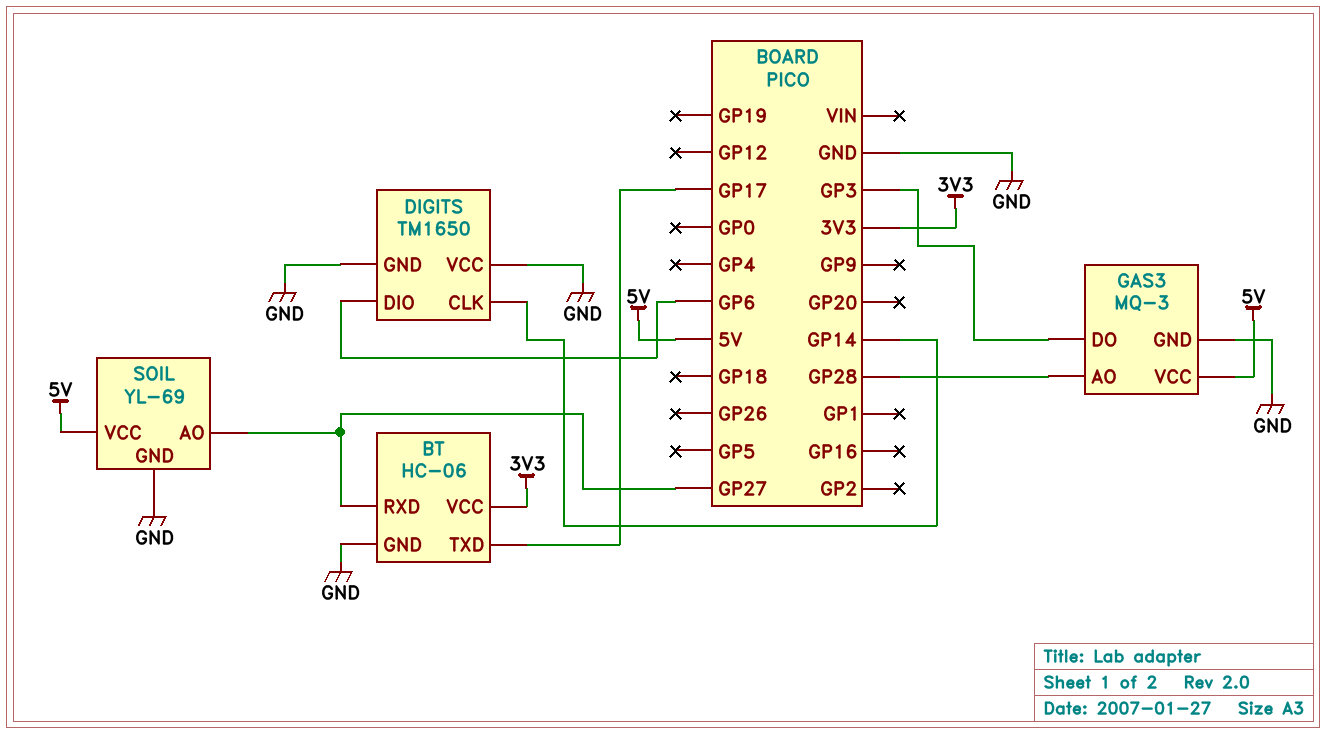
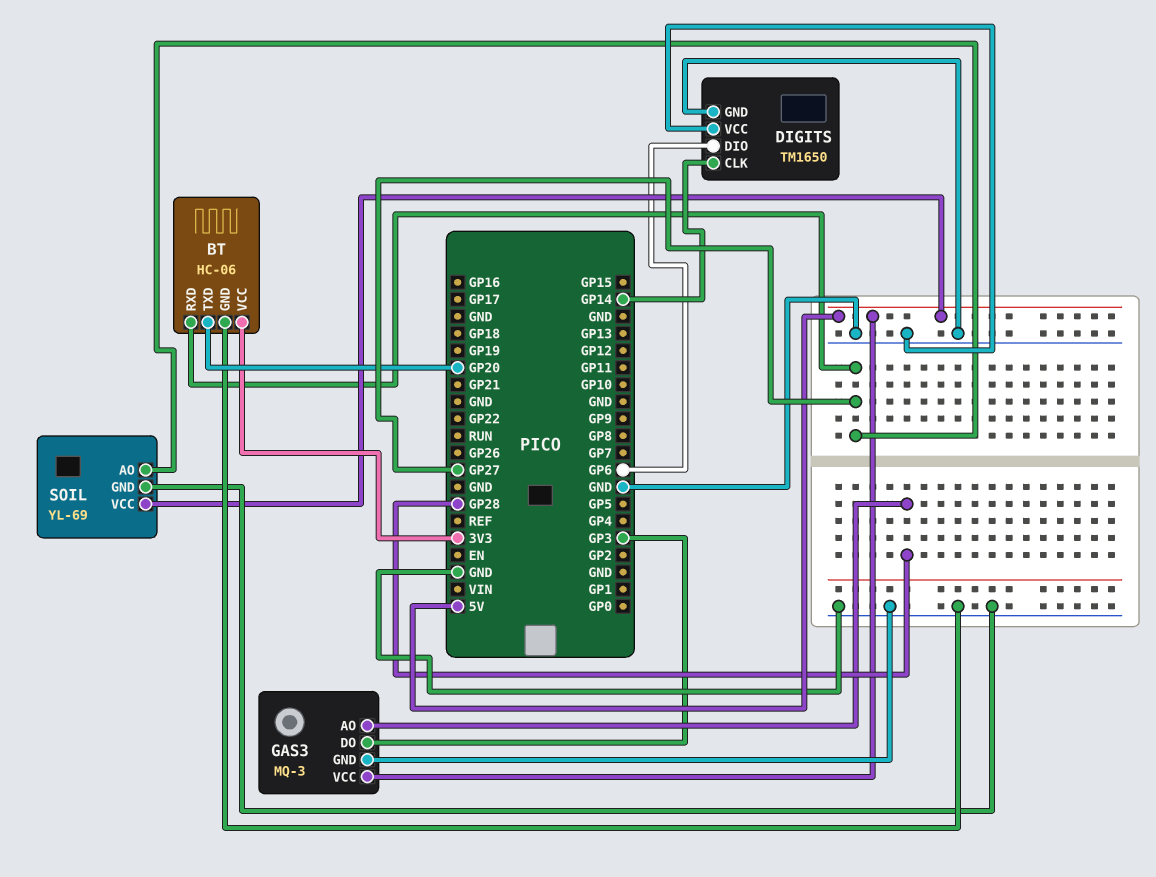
BT pin TXD: GP17 -> GP20

